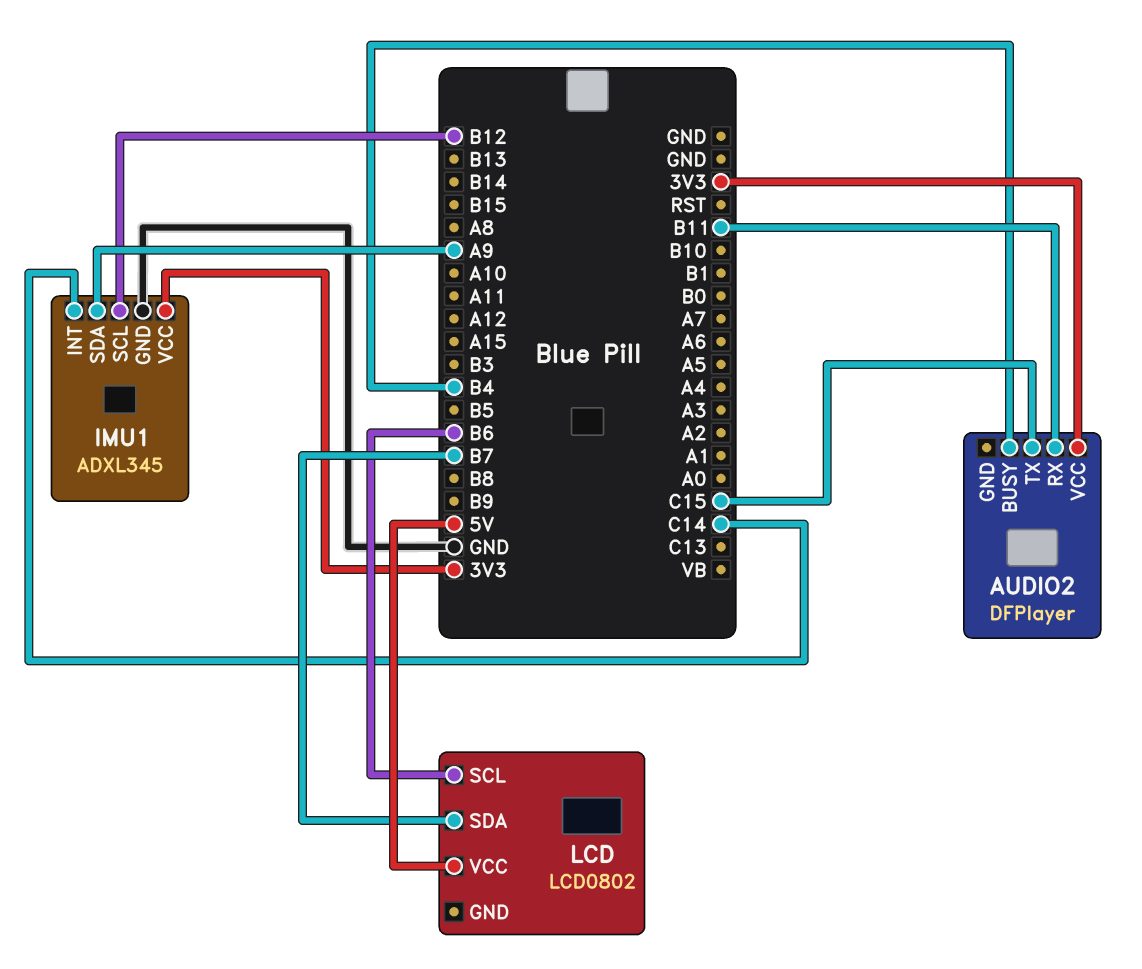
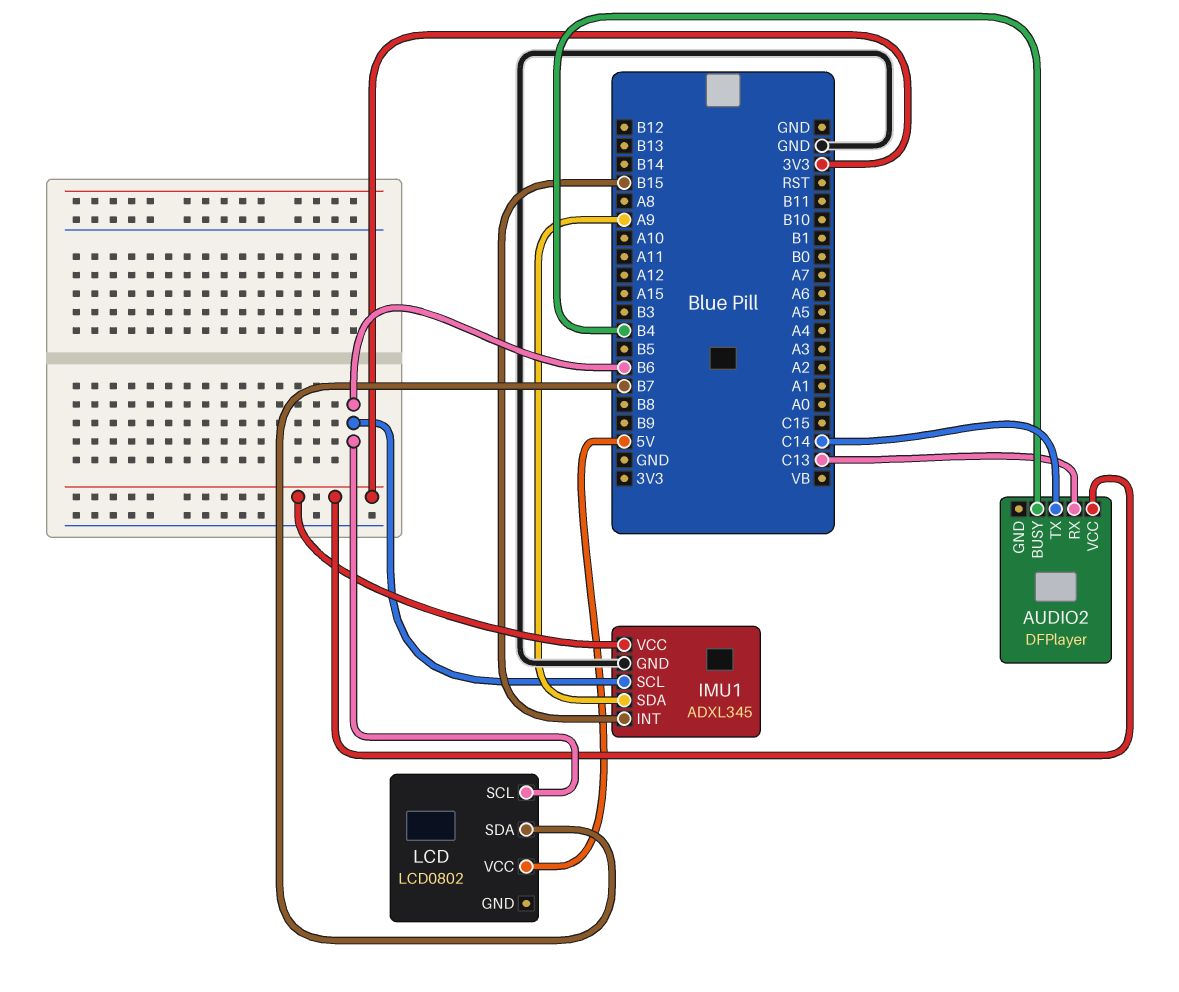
AUDIO2 pin RX: B11 -> C13
AUDIO2 pin TX: C15 -> C14
IMU1 pin INT: C14 -> B15
IMU1 pin SCL: B12 -> B6

